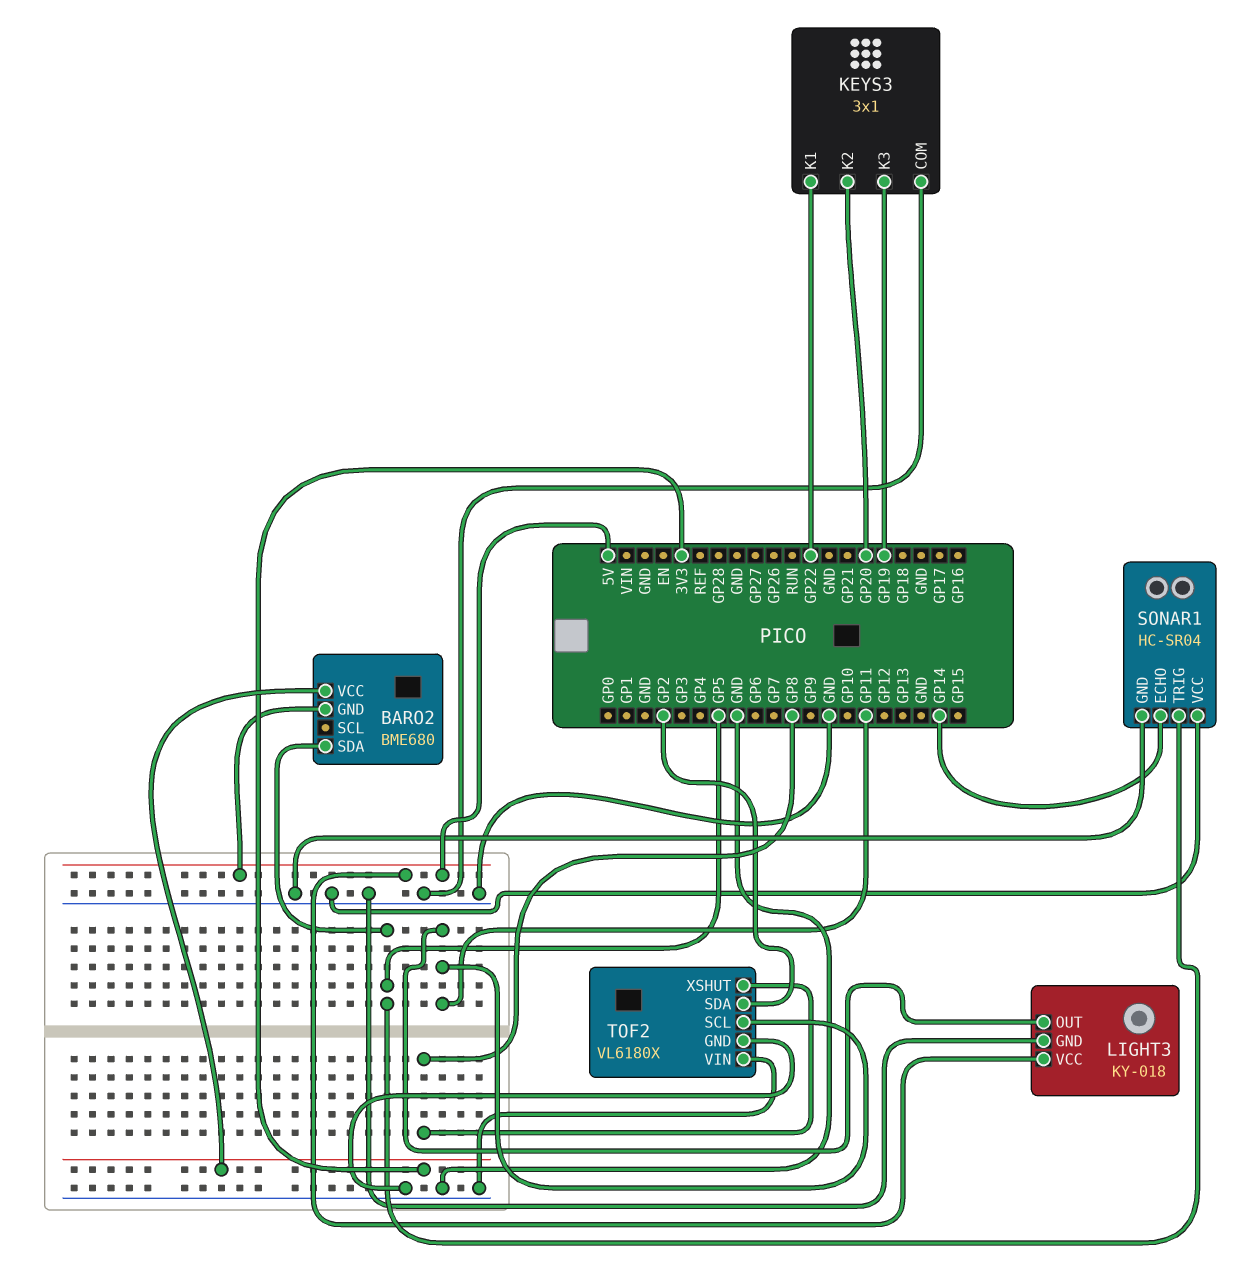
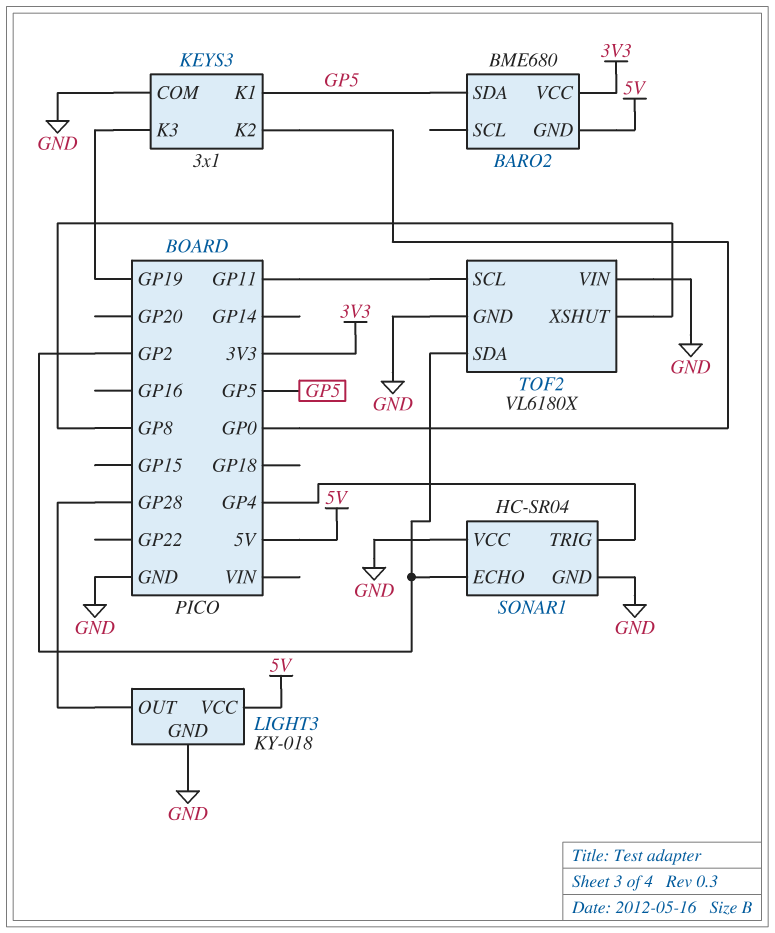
KEYS3 pin K1: GP22 -> GP5
KEYS3 pin K2: GP20 -> GP0
LIGHT3 pin OUT: GP11 -> GP28
SONAR1 pin ECHO: GP14 -> GP2
SONAR1 pin TRIG: GP5 -> GP4

